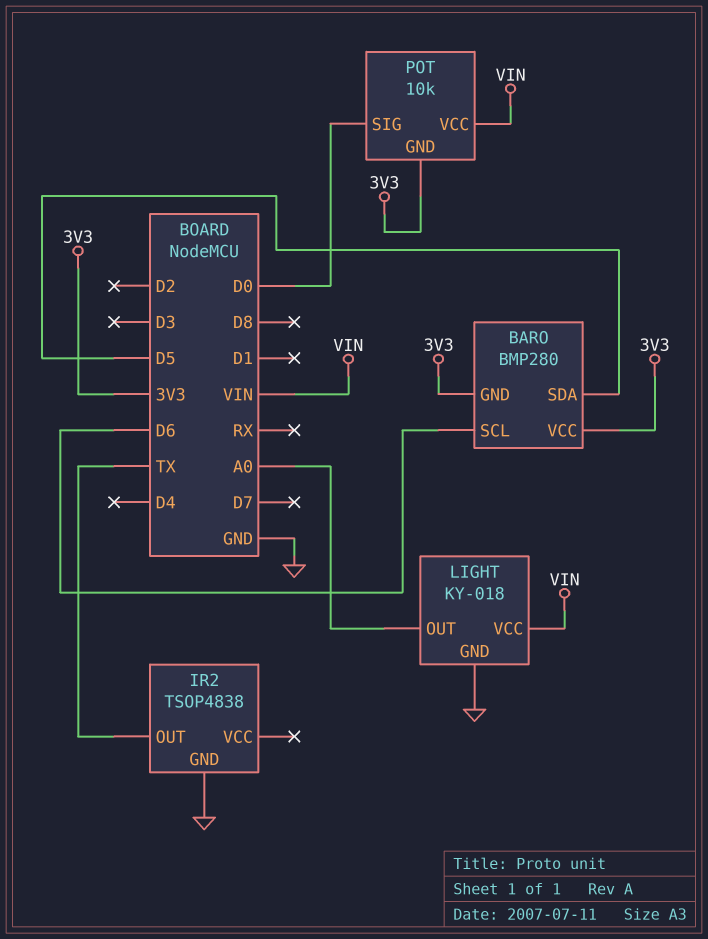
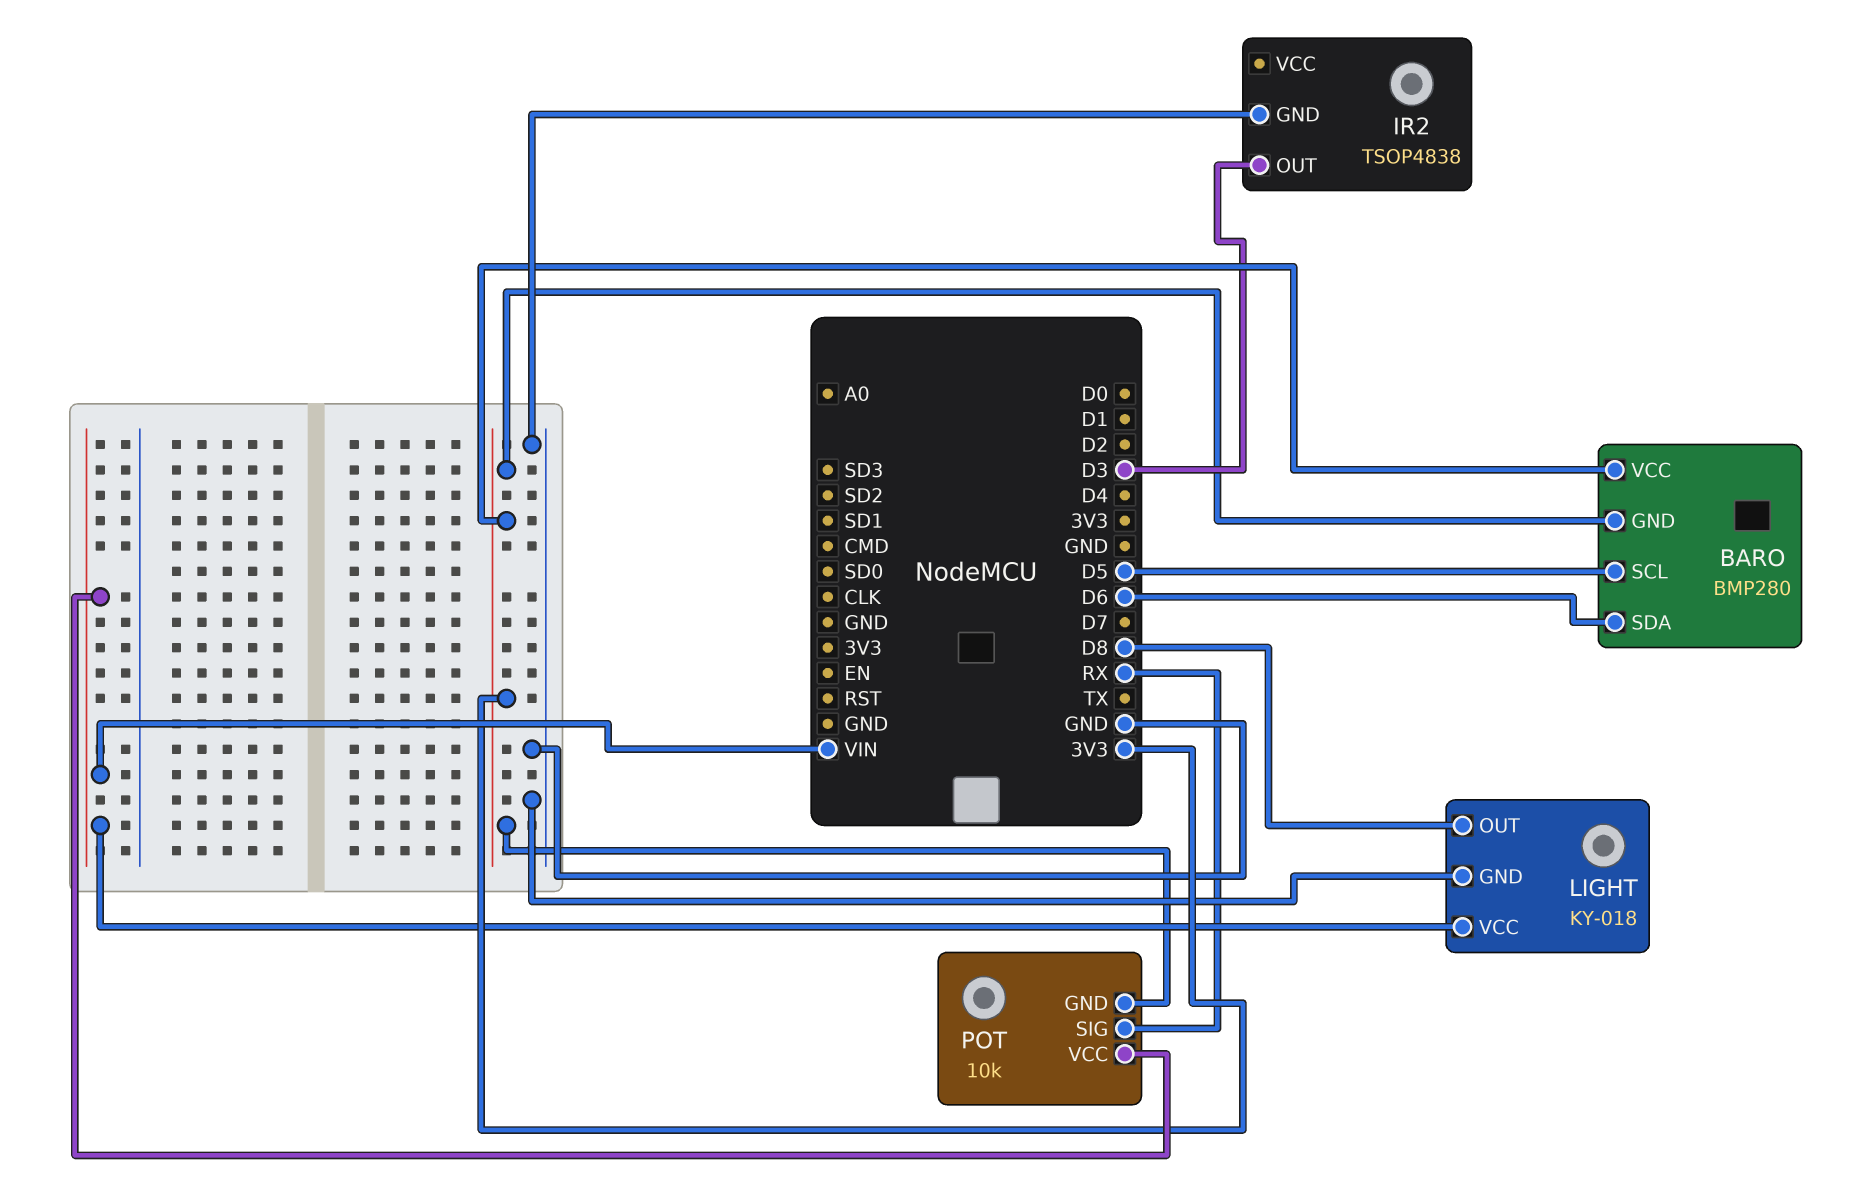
BARO pin SCL: D6 -> D5
BARO pin SDA: D5 -> D6
IR2 pin OUT: TX -> D3
LIGHT pin OUT: A0 -> D8
POT pin SIG: D0 -> RX

